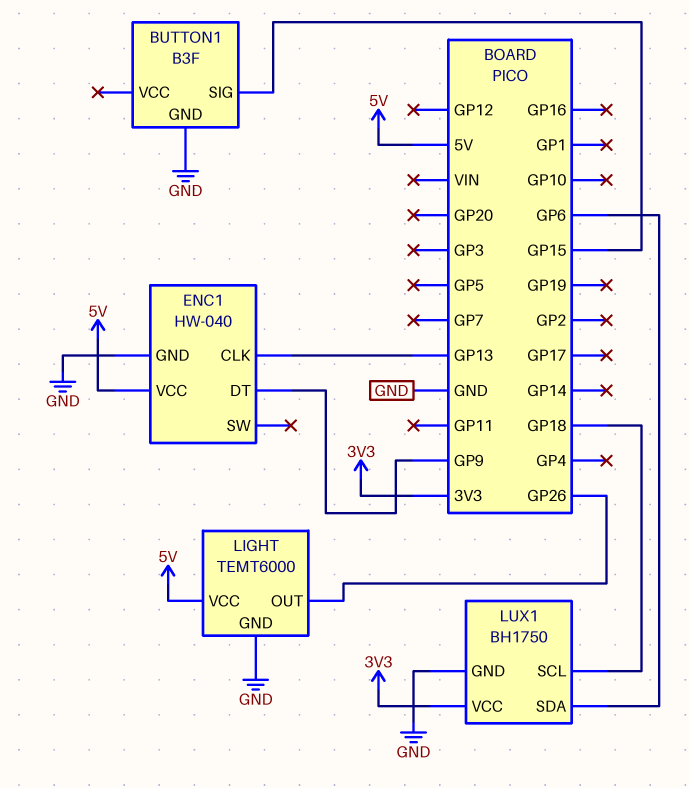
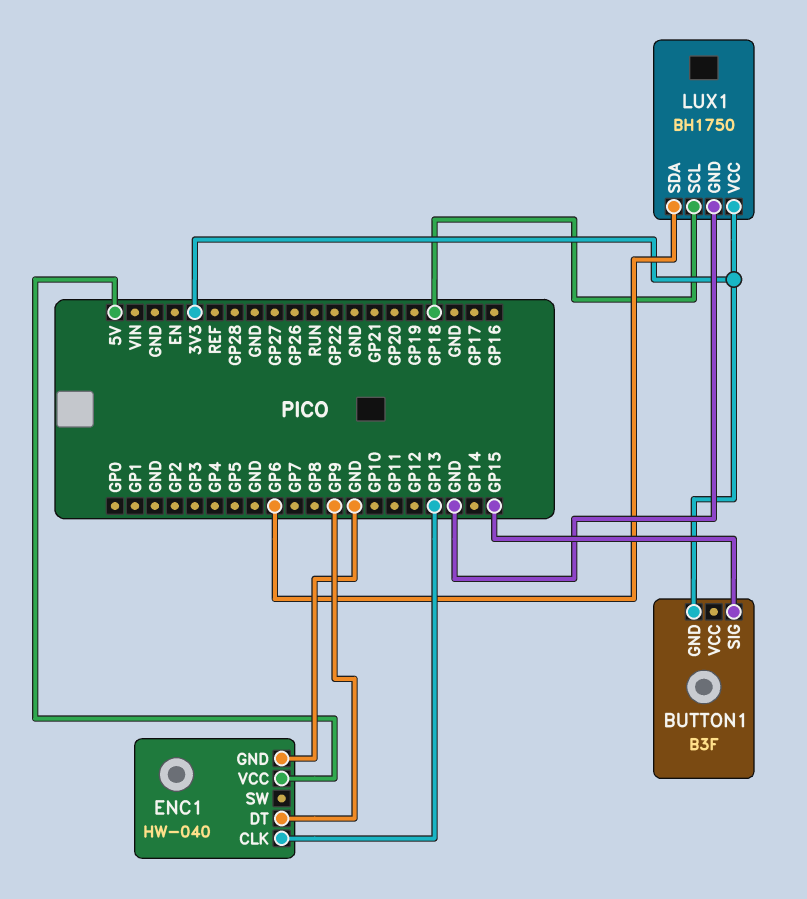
BUTTON1 pin GND: GND -> 3V3
LIGHT: TEMT6000 -> none
LIGHT pin GND: GND -> none
LIGHT pin OUT: GP26 -> none
LIGHT pin VCC: 5V -> none

